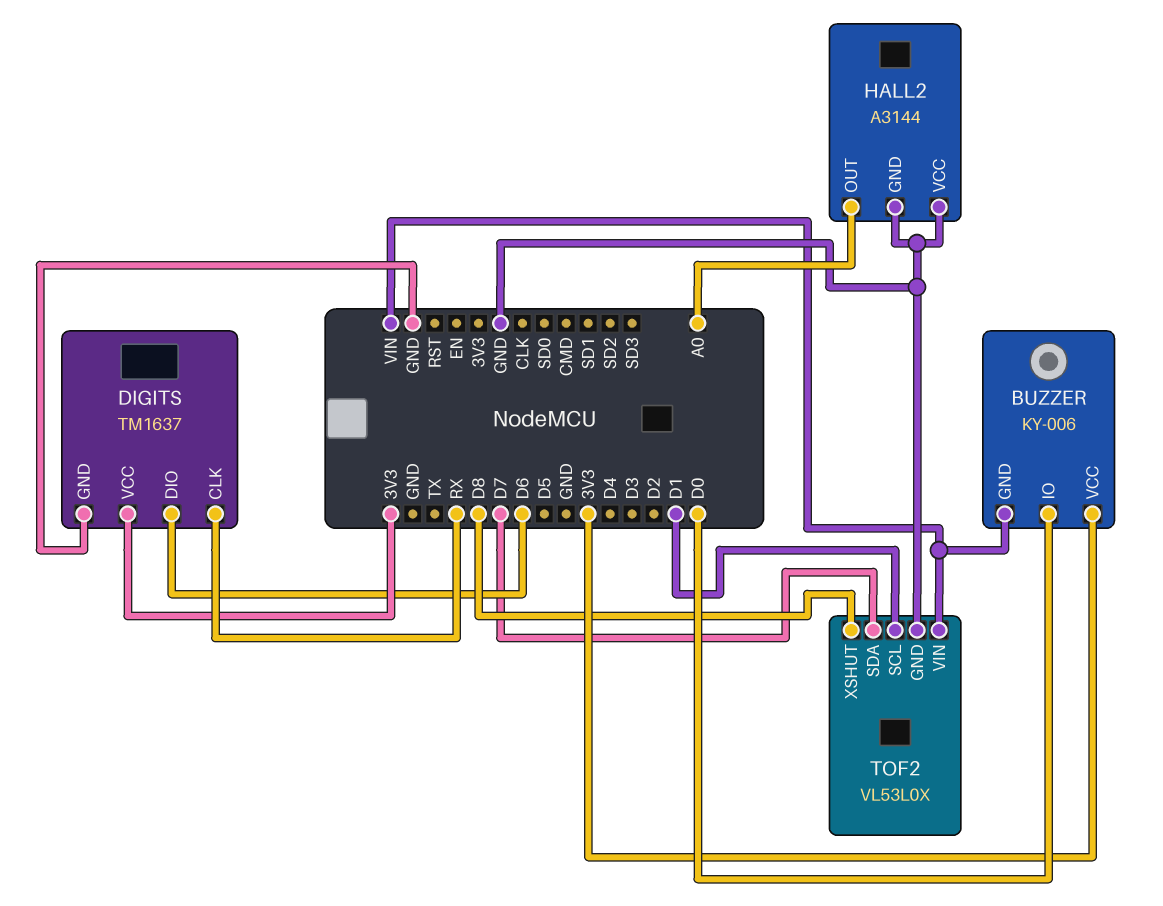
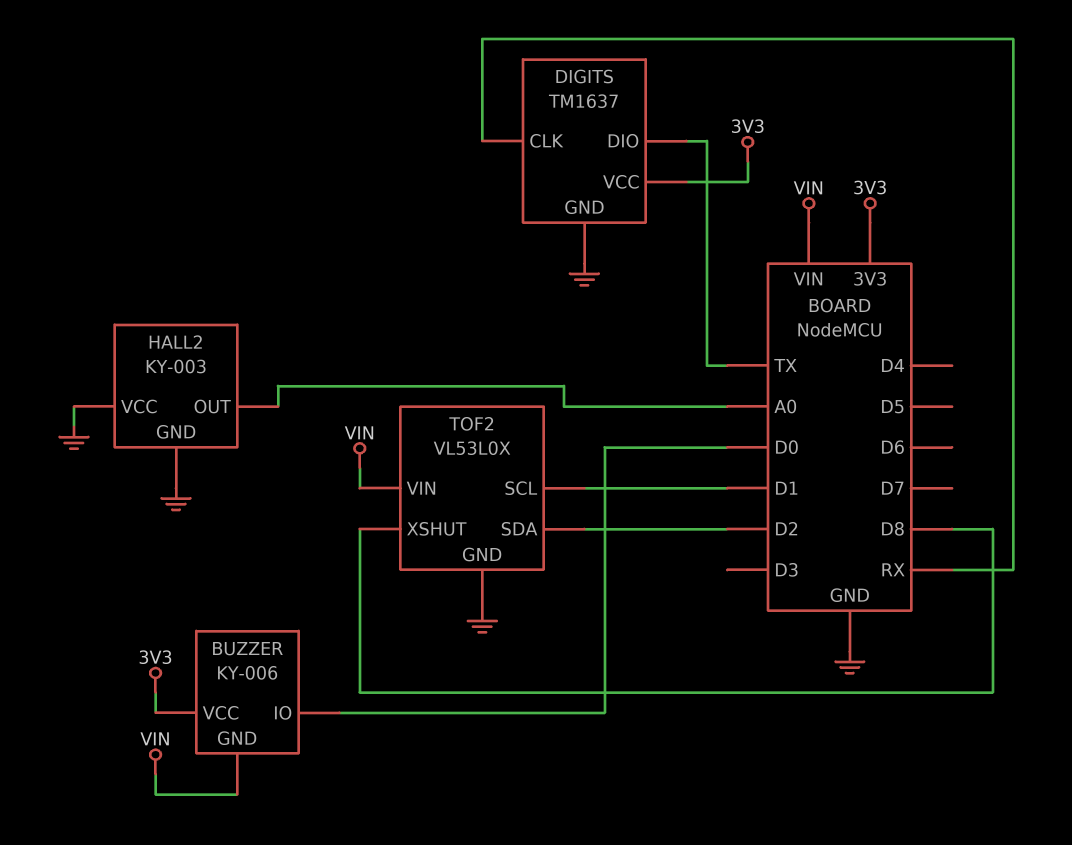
DIGITS pin DIO: D6 -> TX
HALL2: A3144 -> KY-003
TOF2 pin SDA: D7 -> D2

